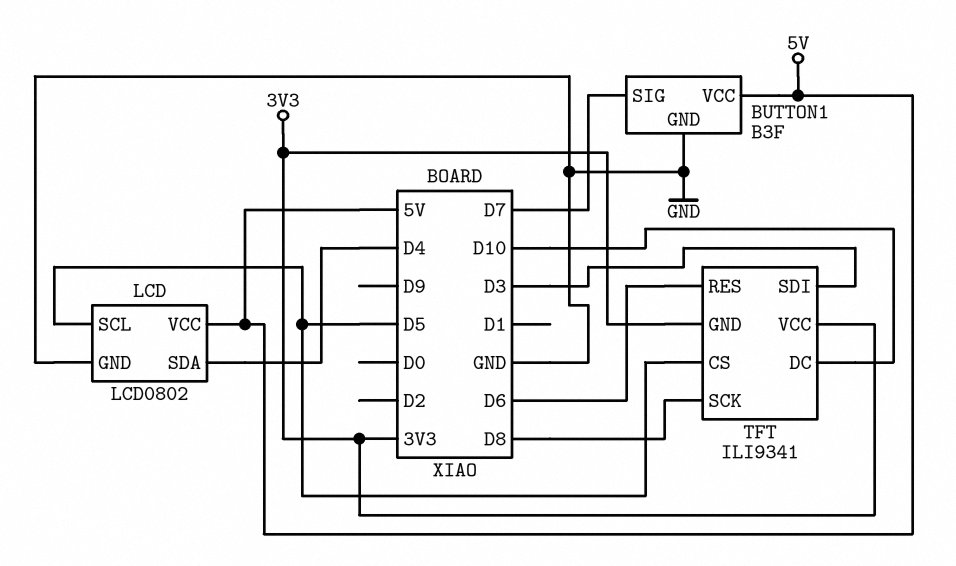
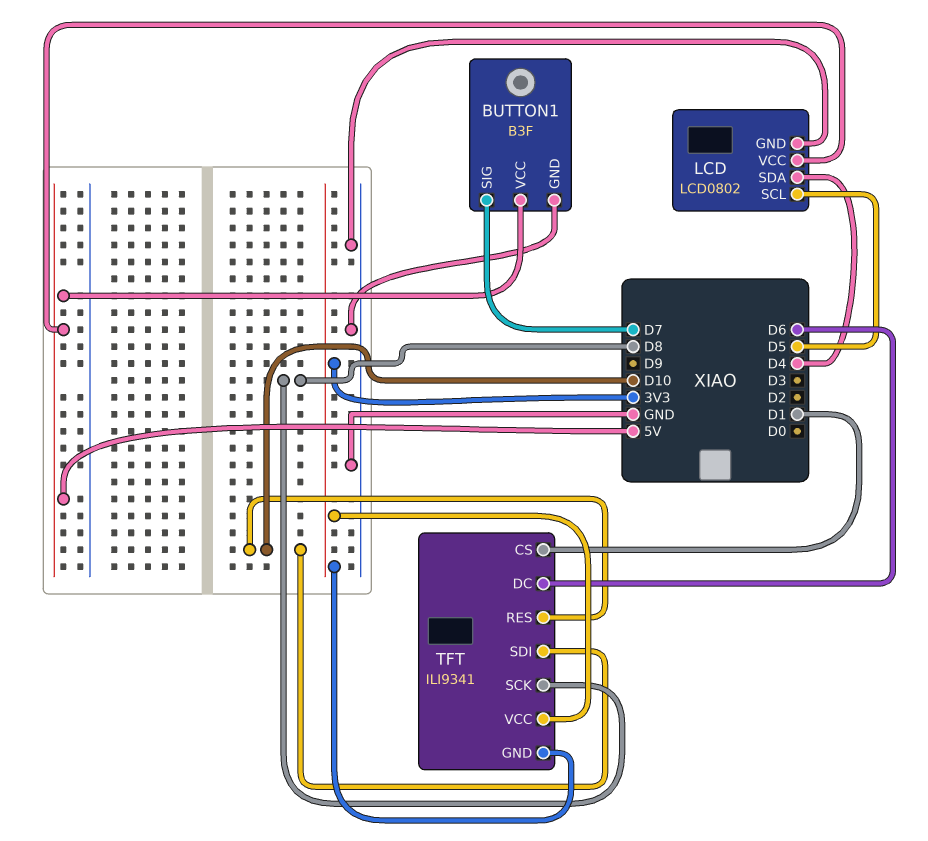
TFT pin CS: D5 -> D1
TFT pin DC: D10 -> D6
TFT pin RES: D6 -> D10
TFT pin SDI: D3 -> D10

